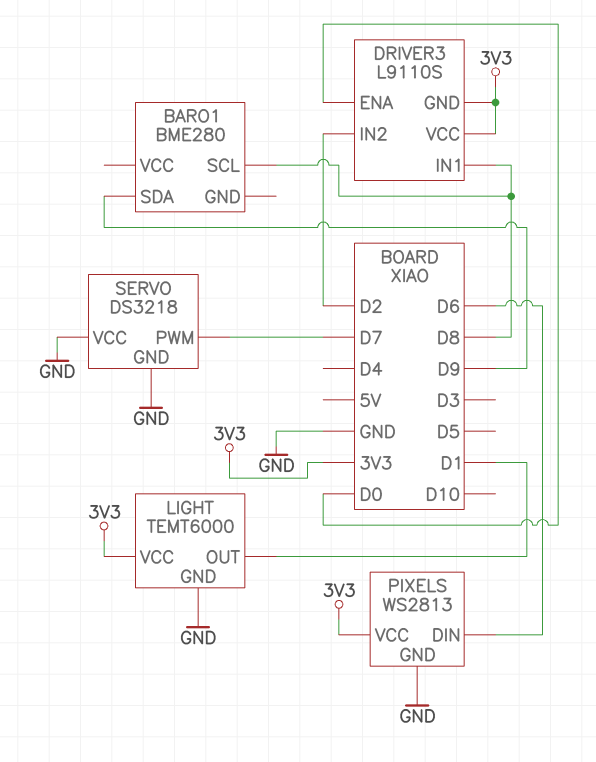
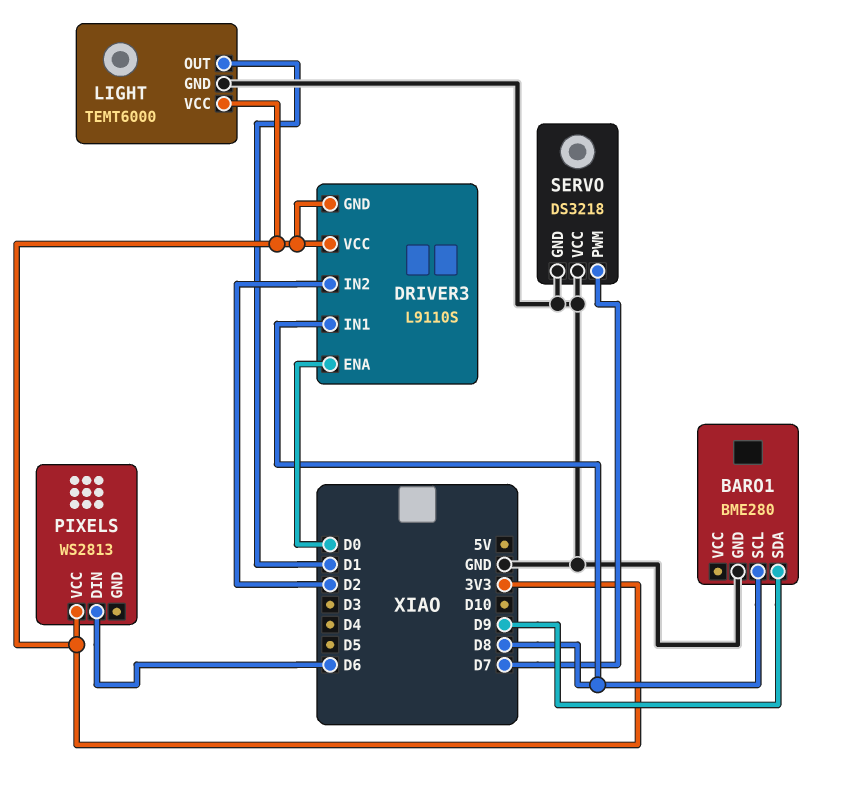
BARO1 pin GND: none -> GND
PIXELS pin GND: GND -> none

